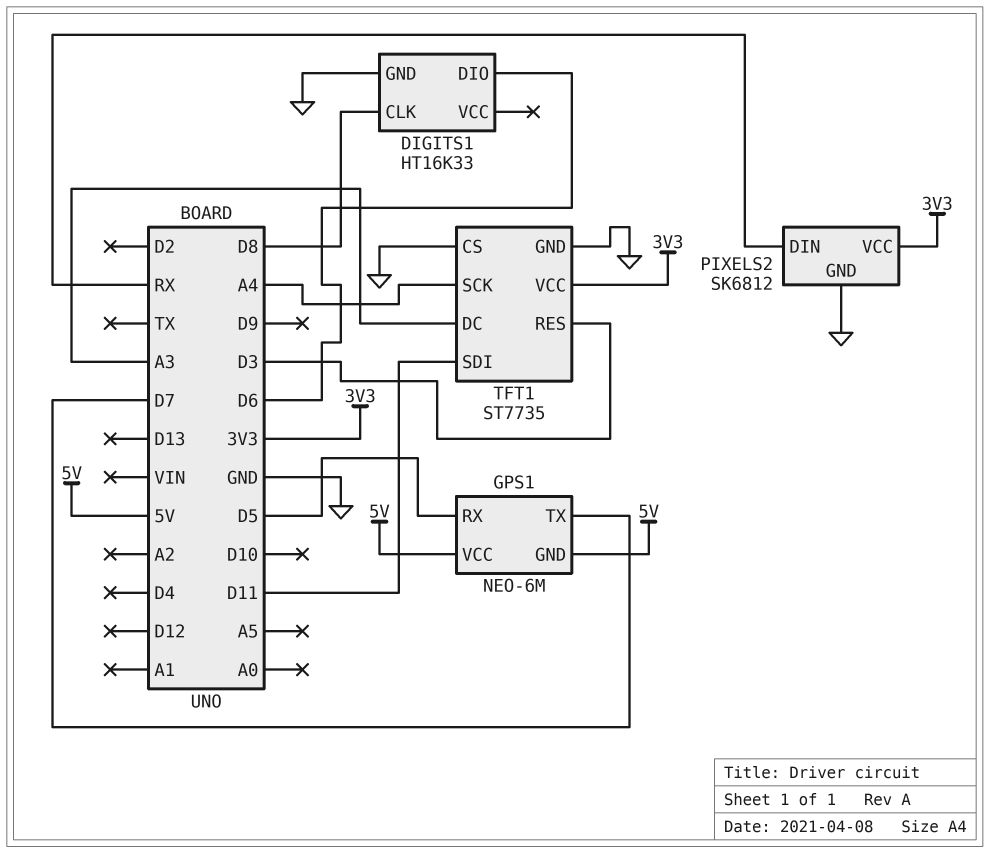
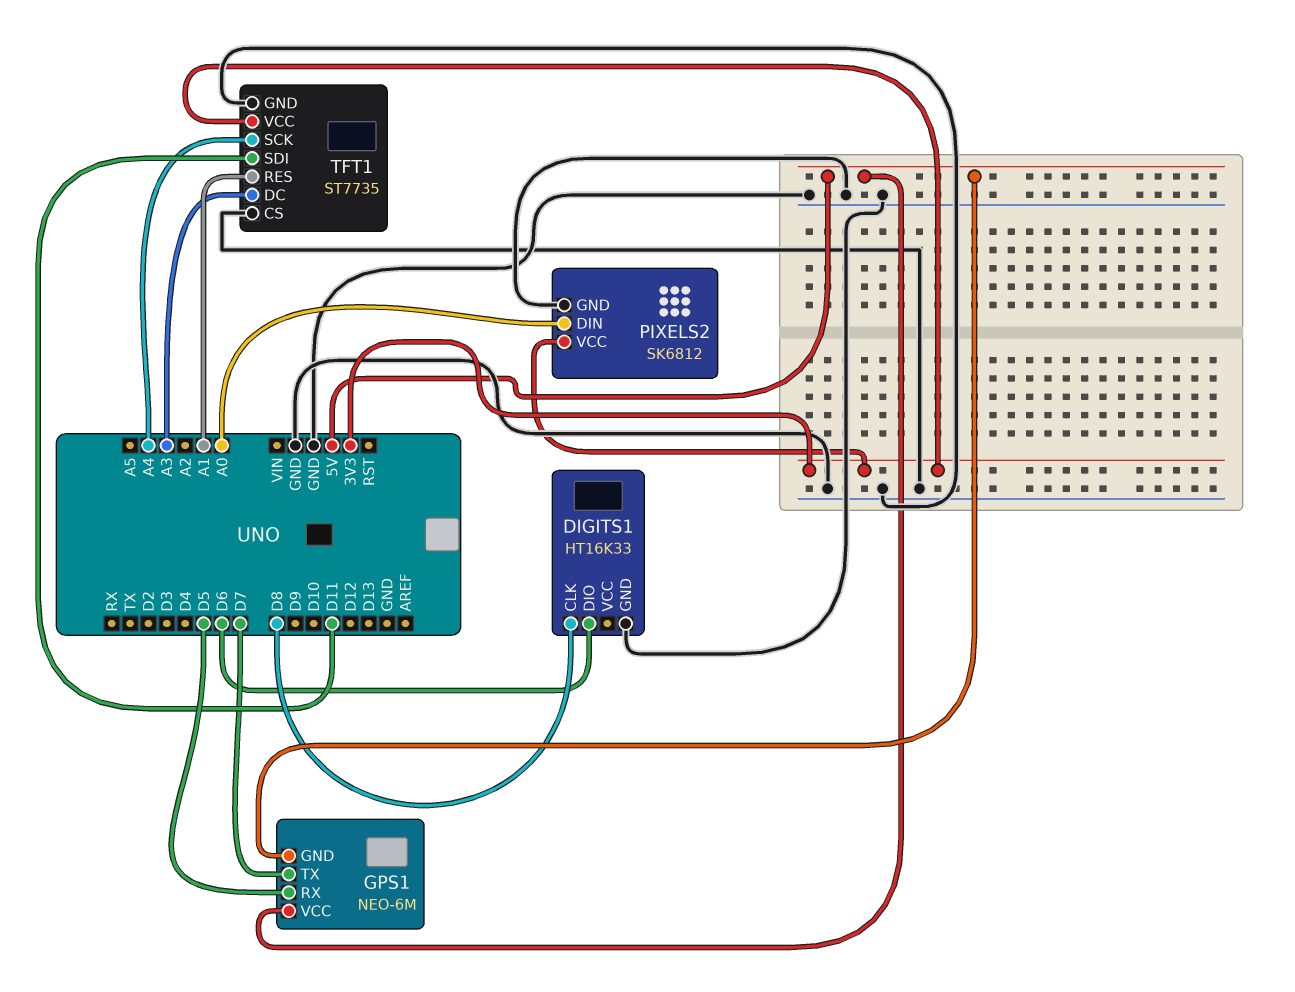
PIXELS2 pin DIN: RX -> A0
TFT1 pin RES: D3 -> A1

